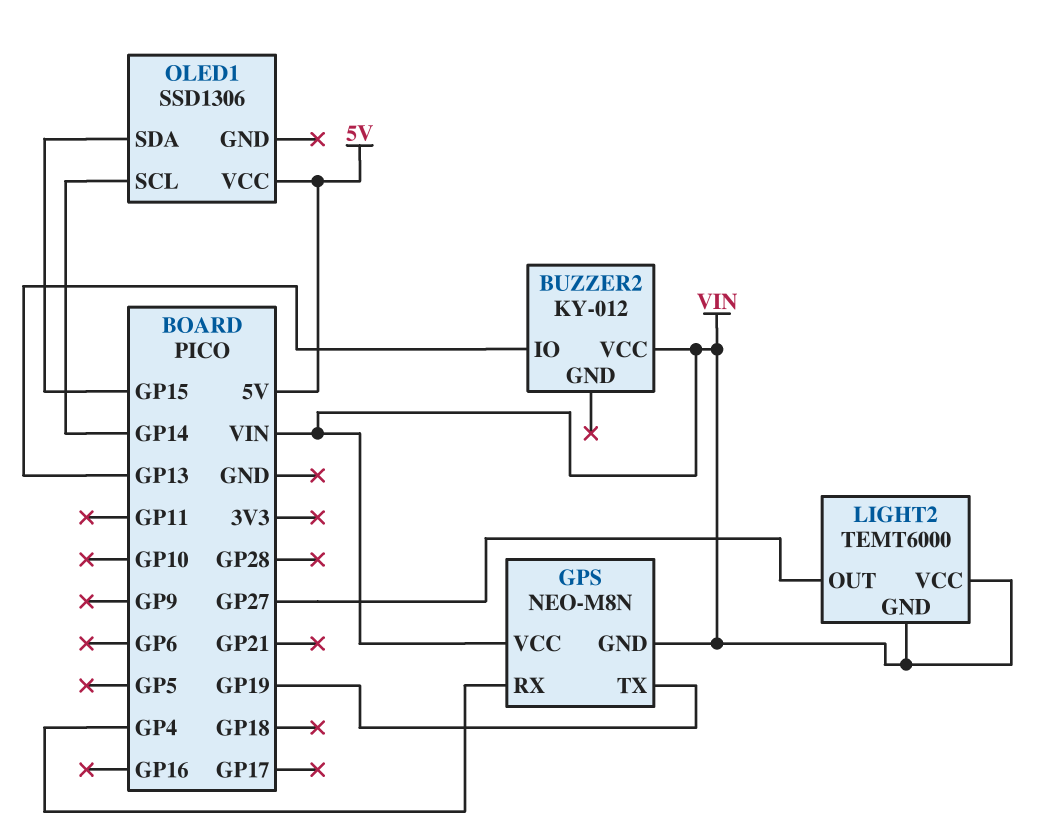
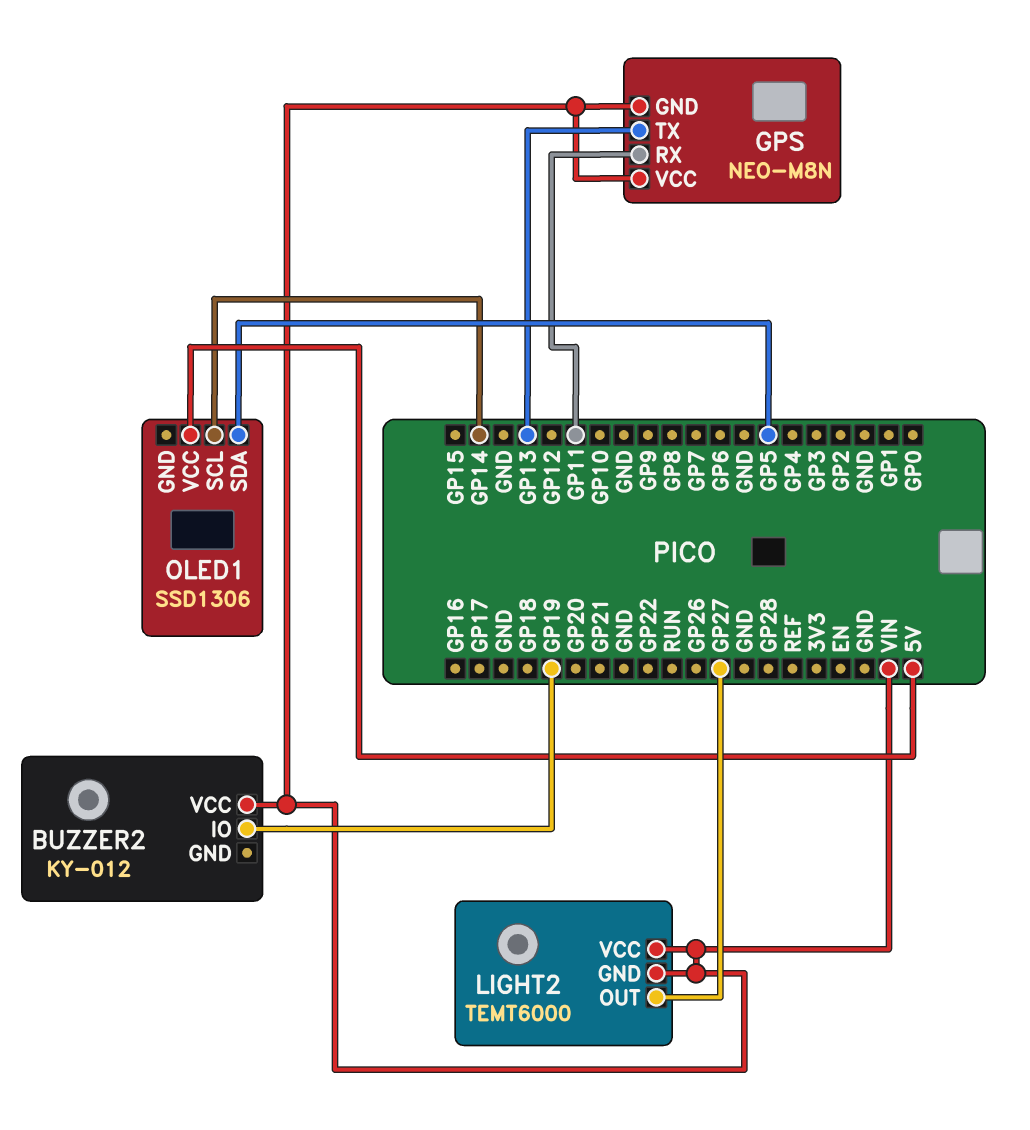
BUZZER2 pin IO: GP13 -> GP19
GPS pin RX: GP4 -> GP11
GPS pin TX: GP19 -> GP13
OLED1 pin SDA: GP15 -> GP5

